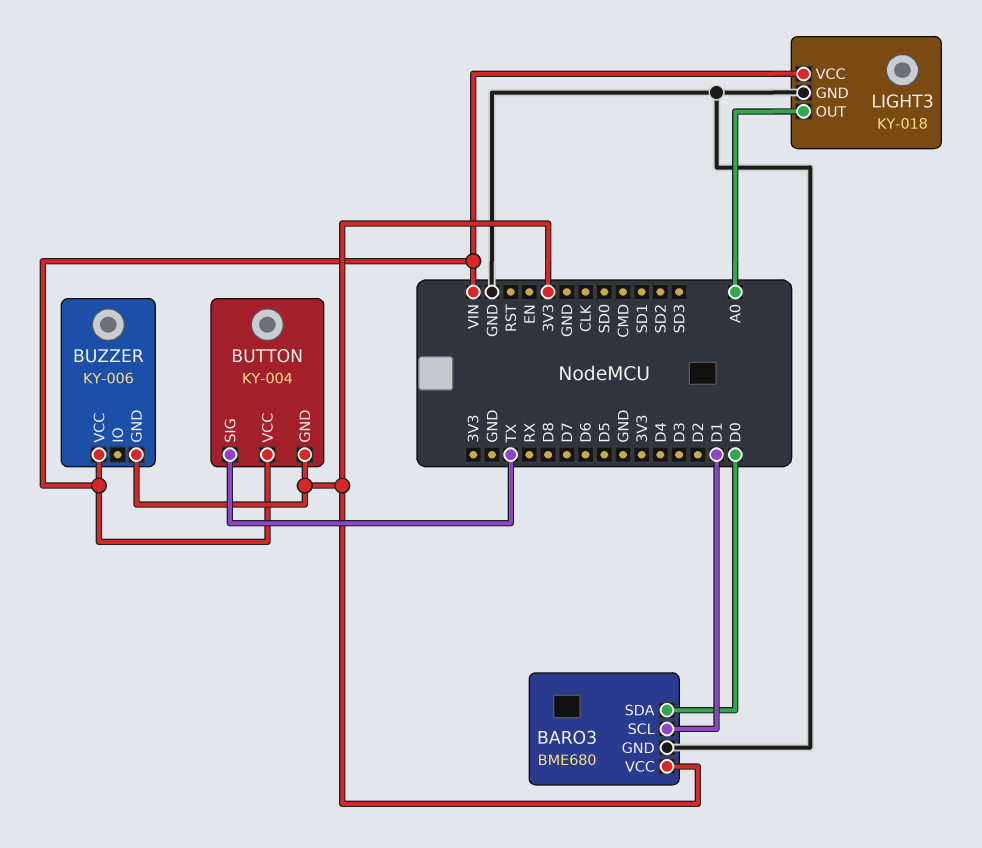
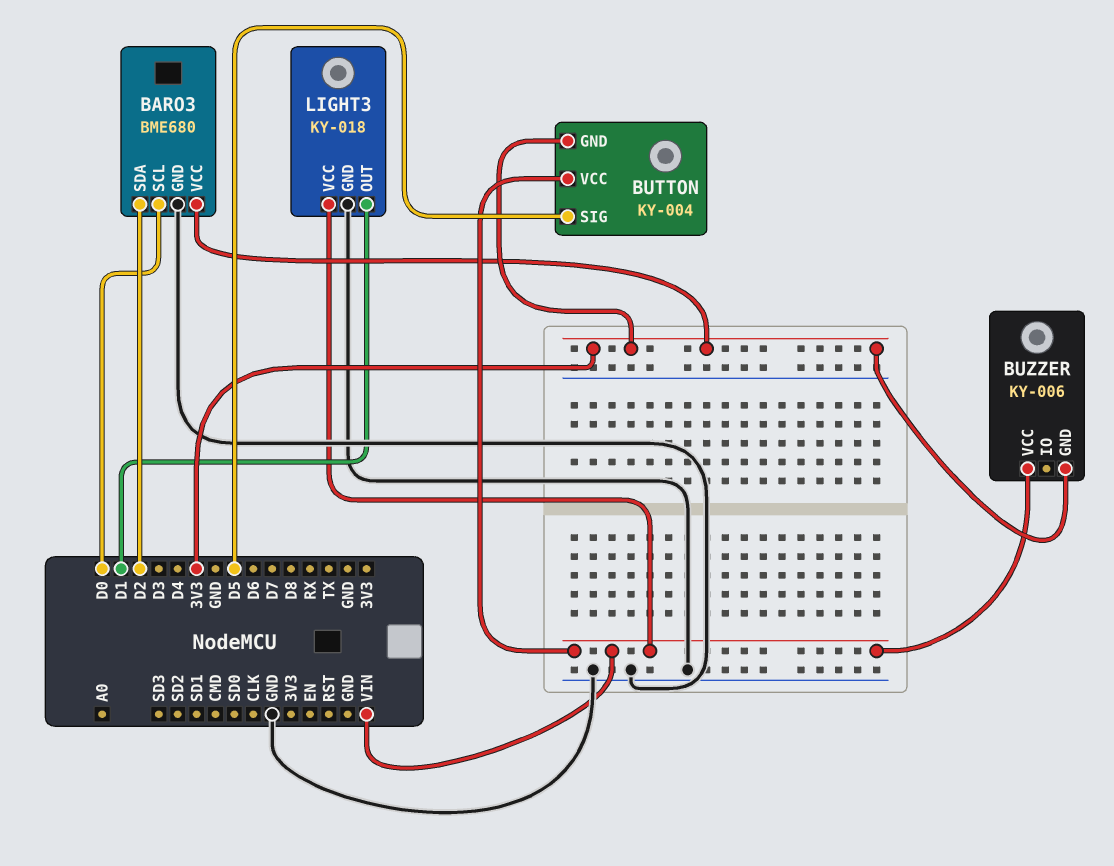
BARO3 pin SCL: D1 -> D0
BARO3 pin SDA: D0 -> D2
BUTTON pin SIG: TX -> D5
LIGHT3 pin OUT: A0 -> D1

